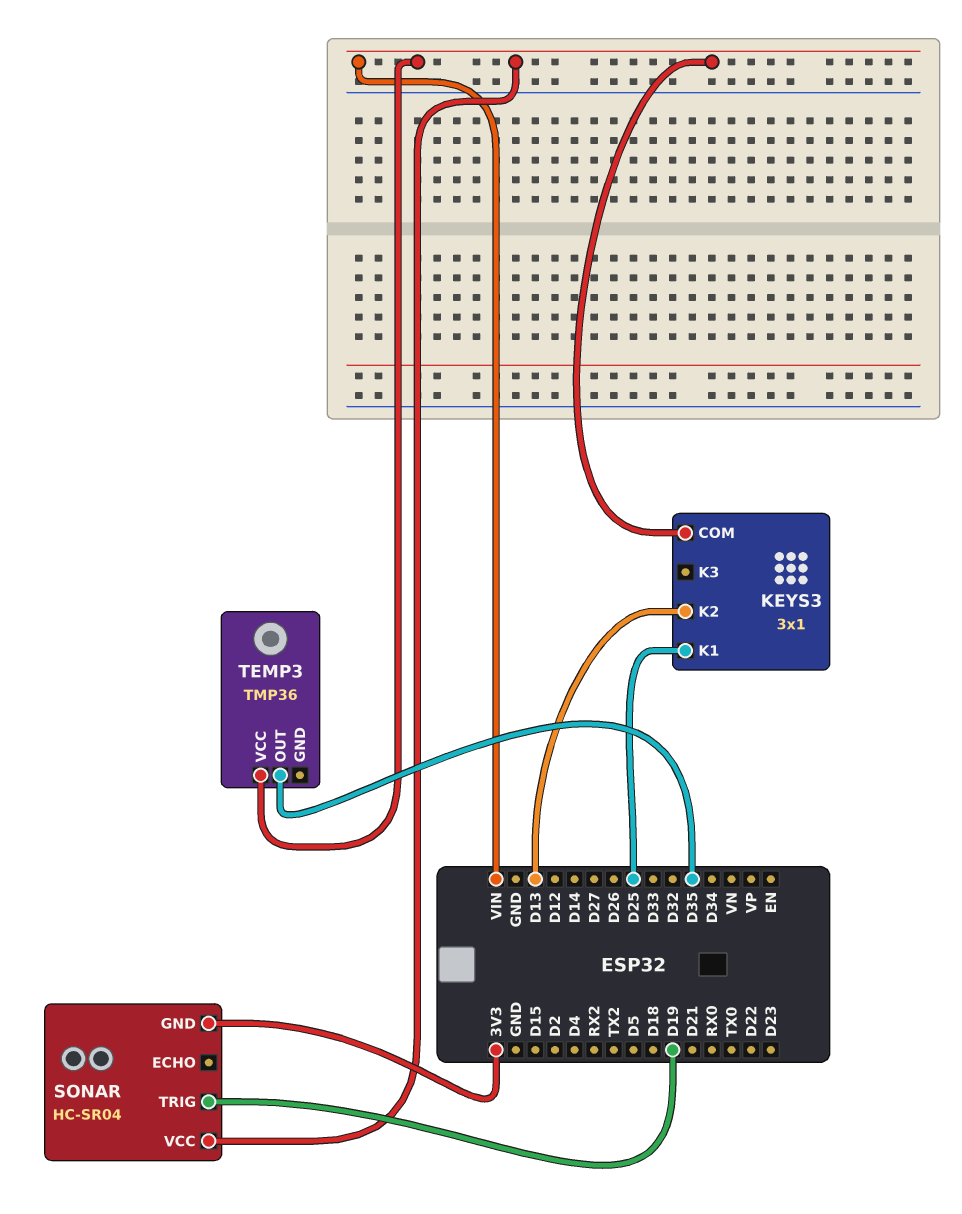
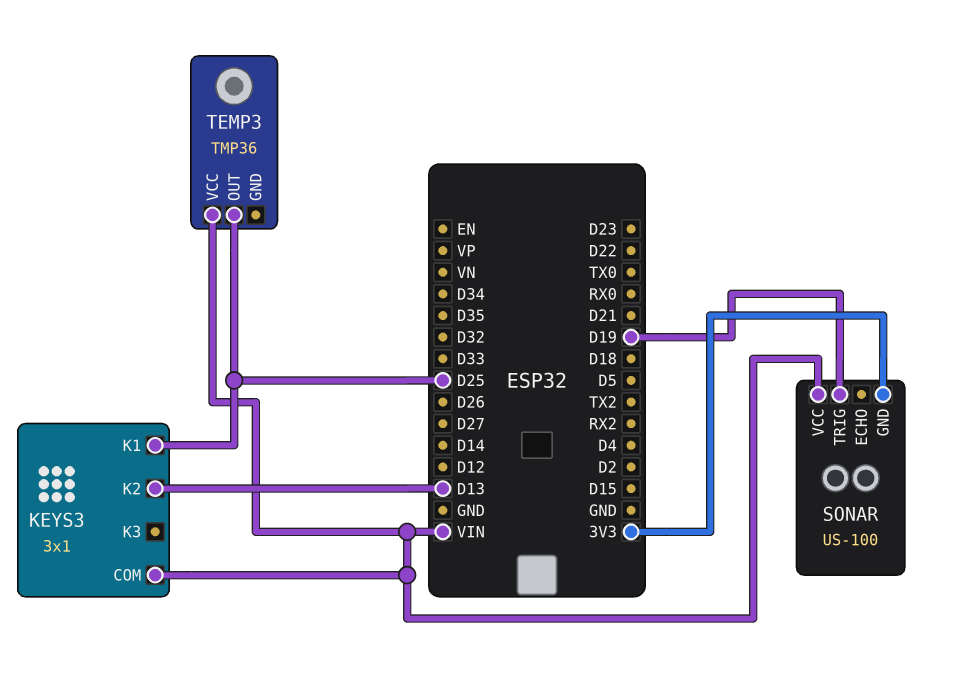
SONAR: HC-SR04 -> US-100
TEMP3 pin OUT: D35 -> D25

